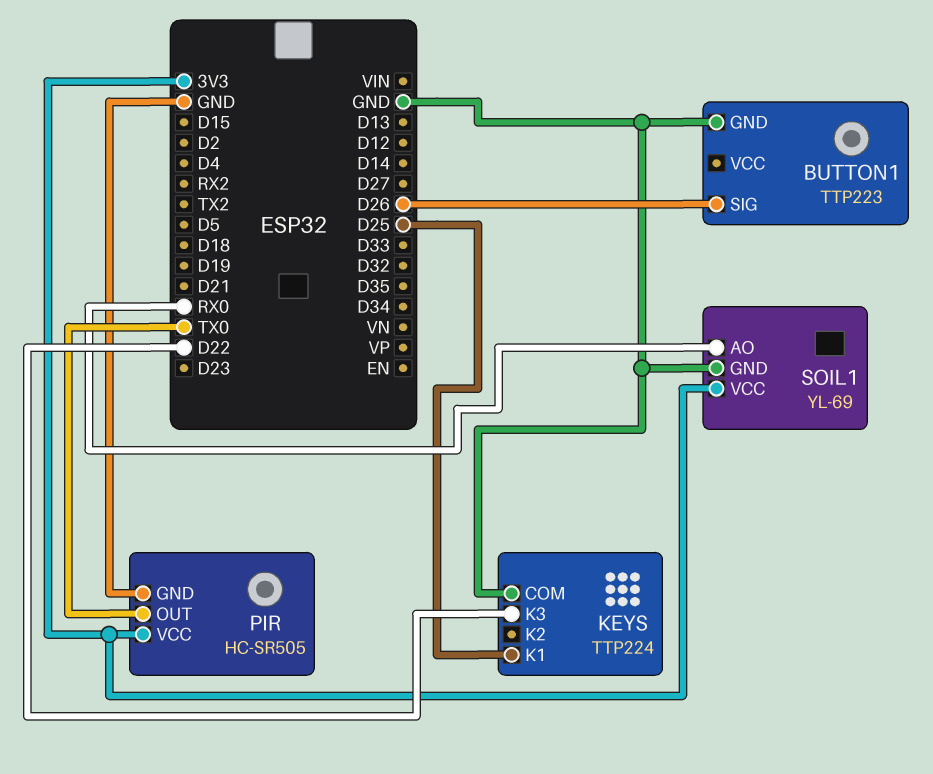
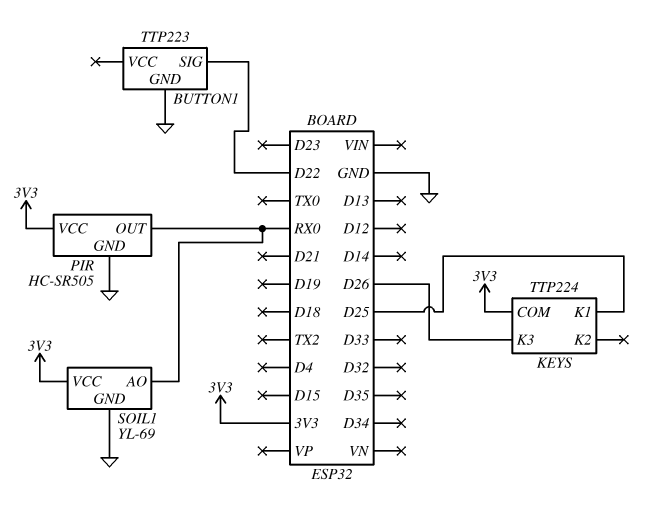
BUTTON1 pin SIG: D26 -> D22
KEYS pin COM: GND -> 3V3
KEYS pin K3: D22 -> D26
PIR pin OUT: TX0 -> RX0

